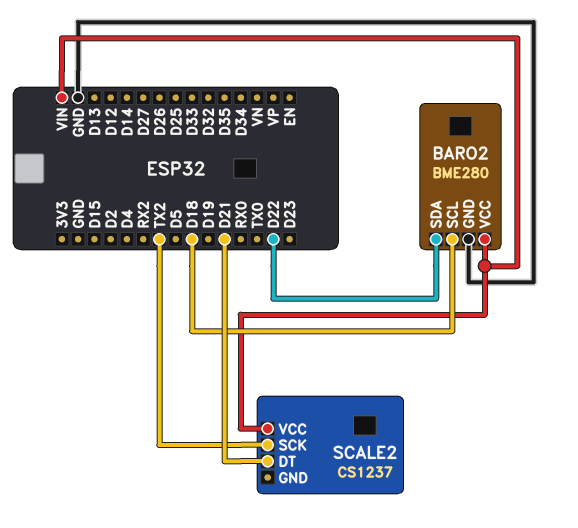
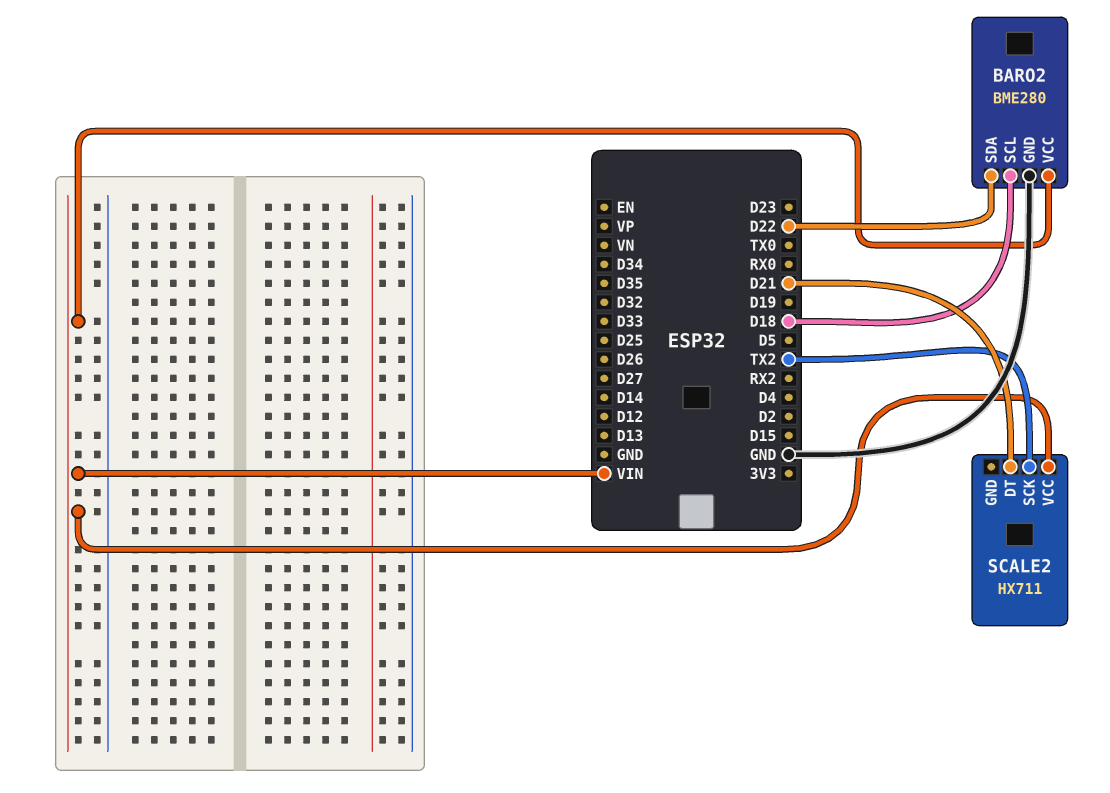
SCALE2: CS1237 -> HX711

